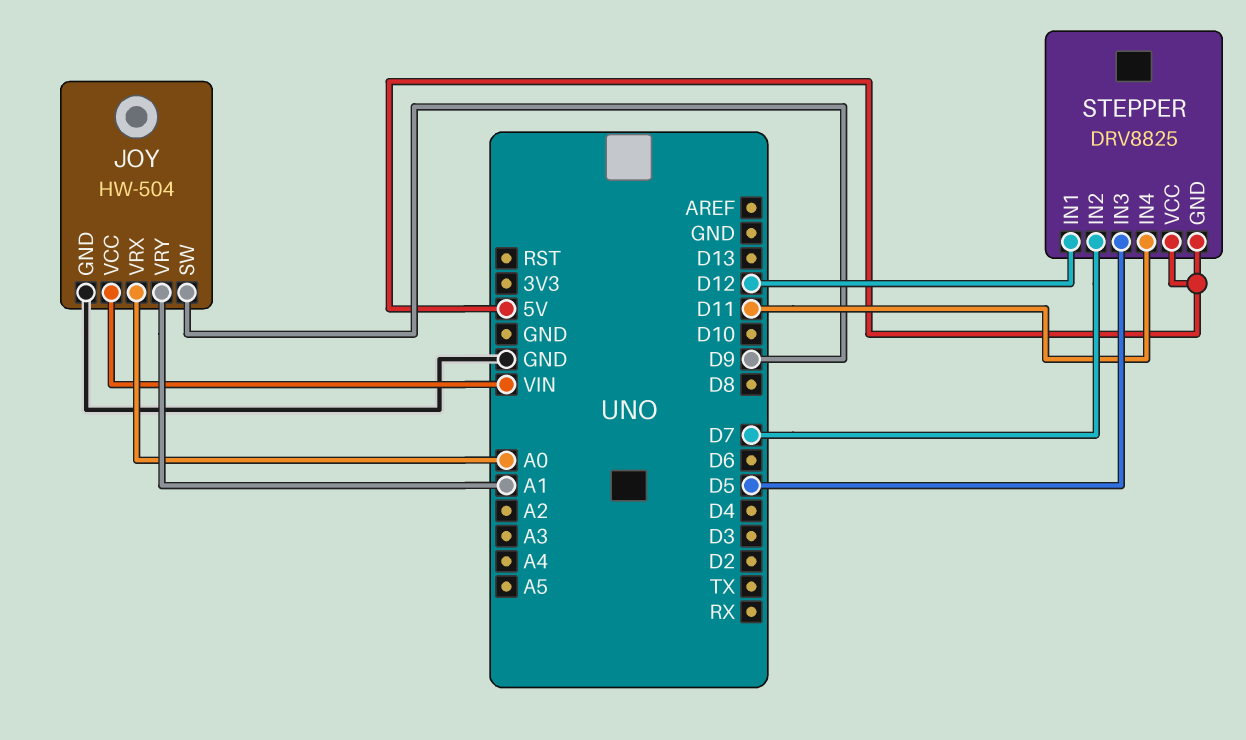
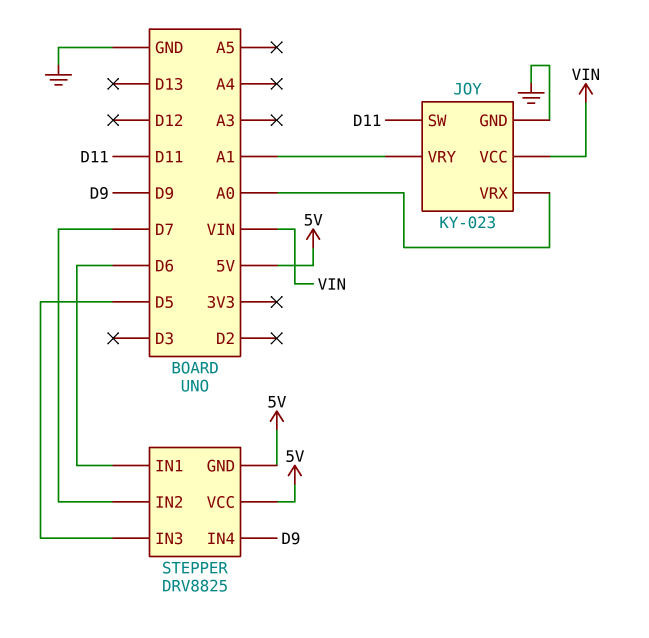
JOY: HW-504 -> KY-023
JOY pin SW: D9 -> D11
STEPPER pin IN1: D12 -> D6
STEPPER pin IN4: D11 -> D9

